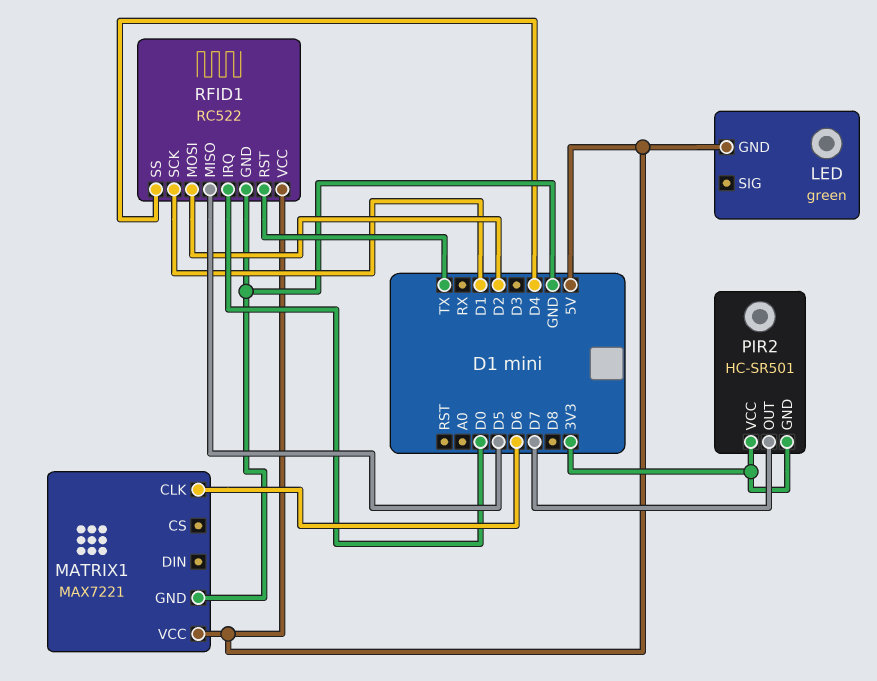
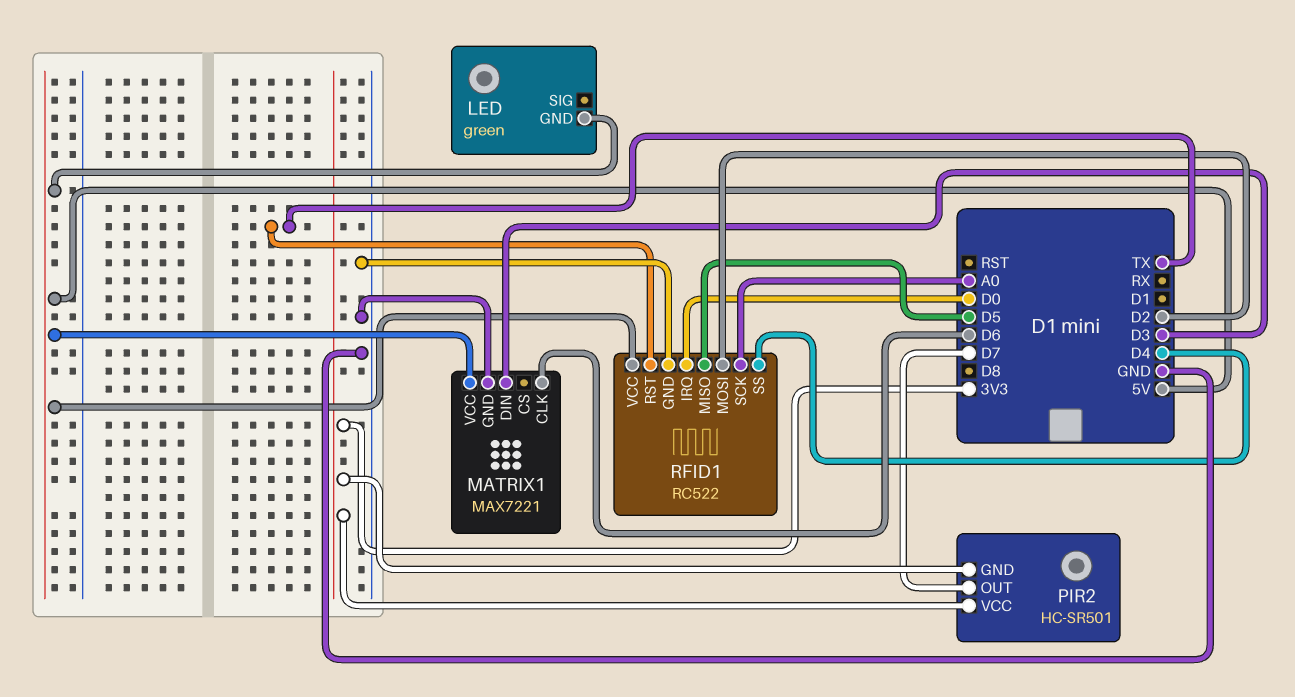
MATRIX1 pin DIN: none -> D3
RFID1 pin SCK: D1 -> A0

